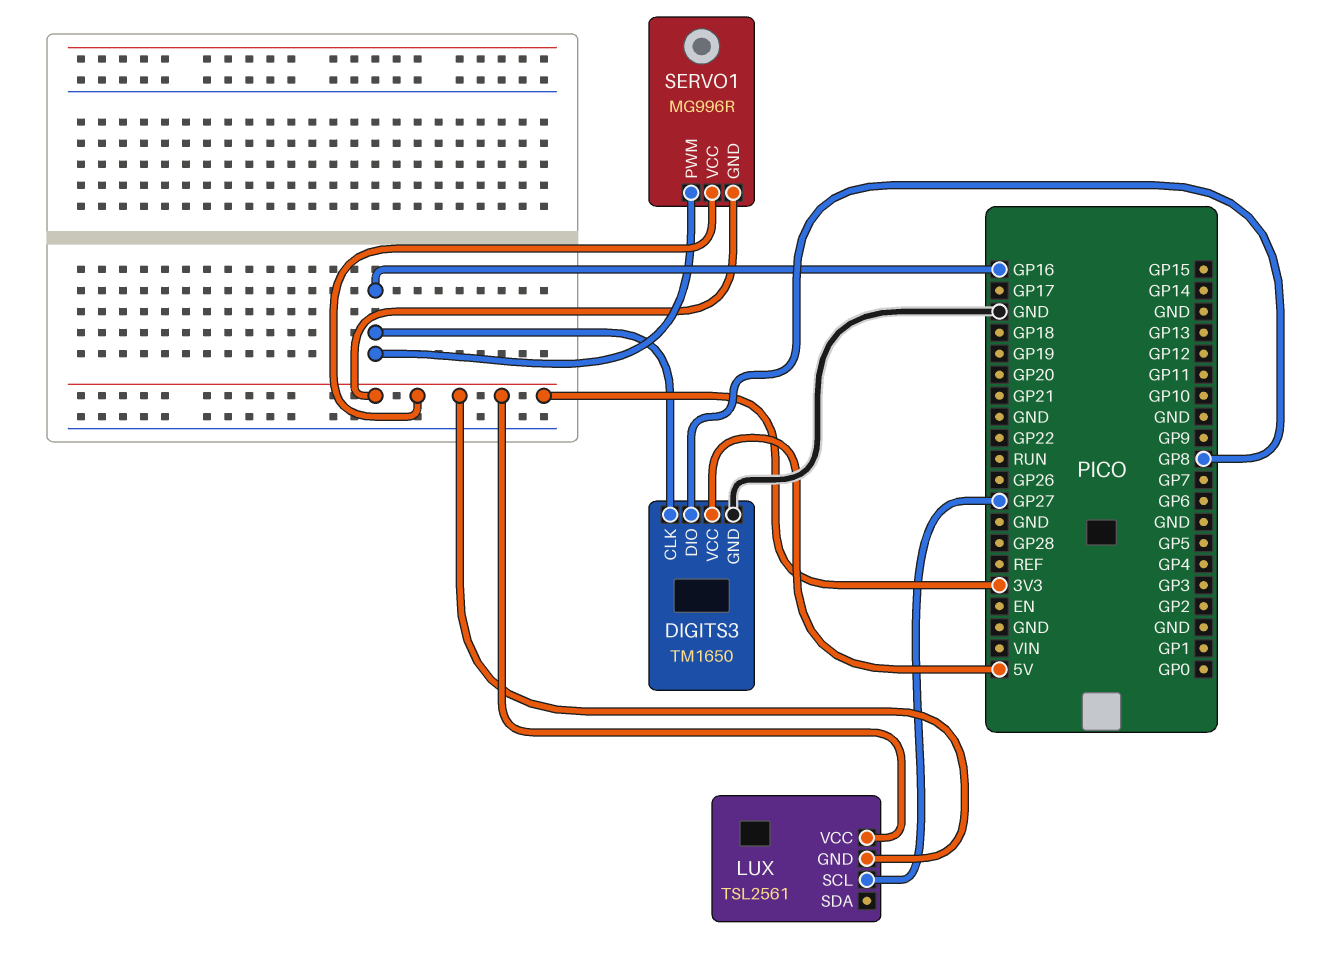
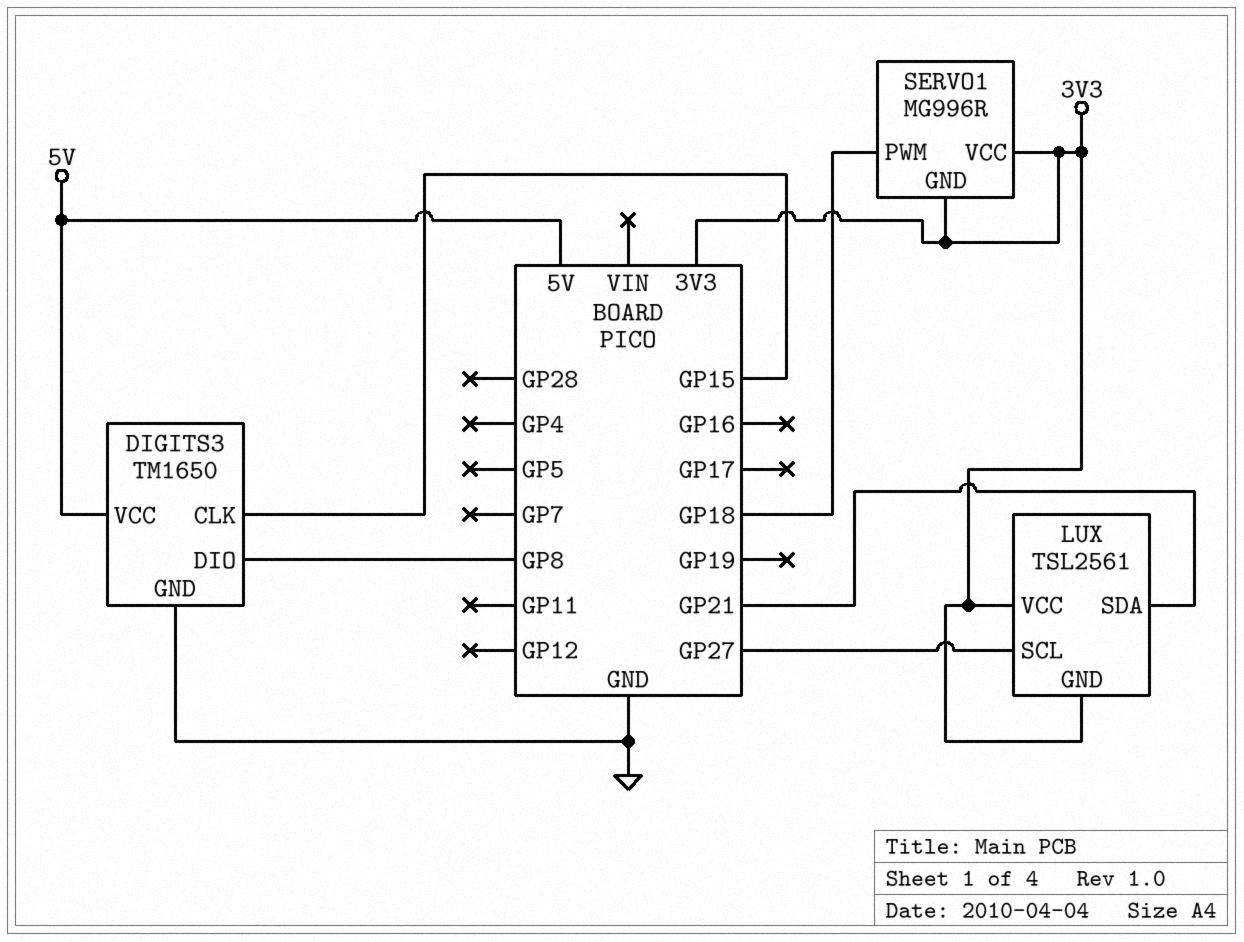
DIGITS3 pin CLK: GP16 -> GP15
LUX pin SDA: none -> GP21
SERVO1 pin PWM: GP16 -> GP18

